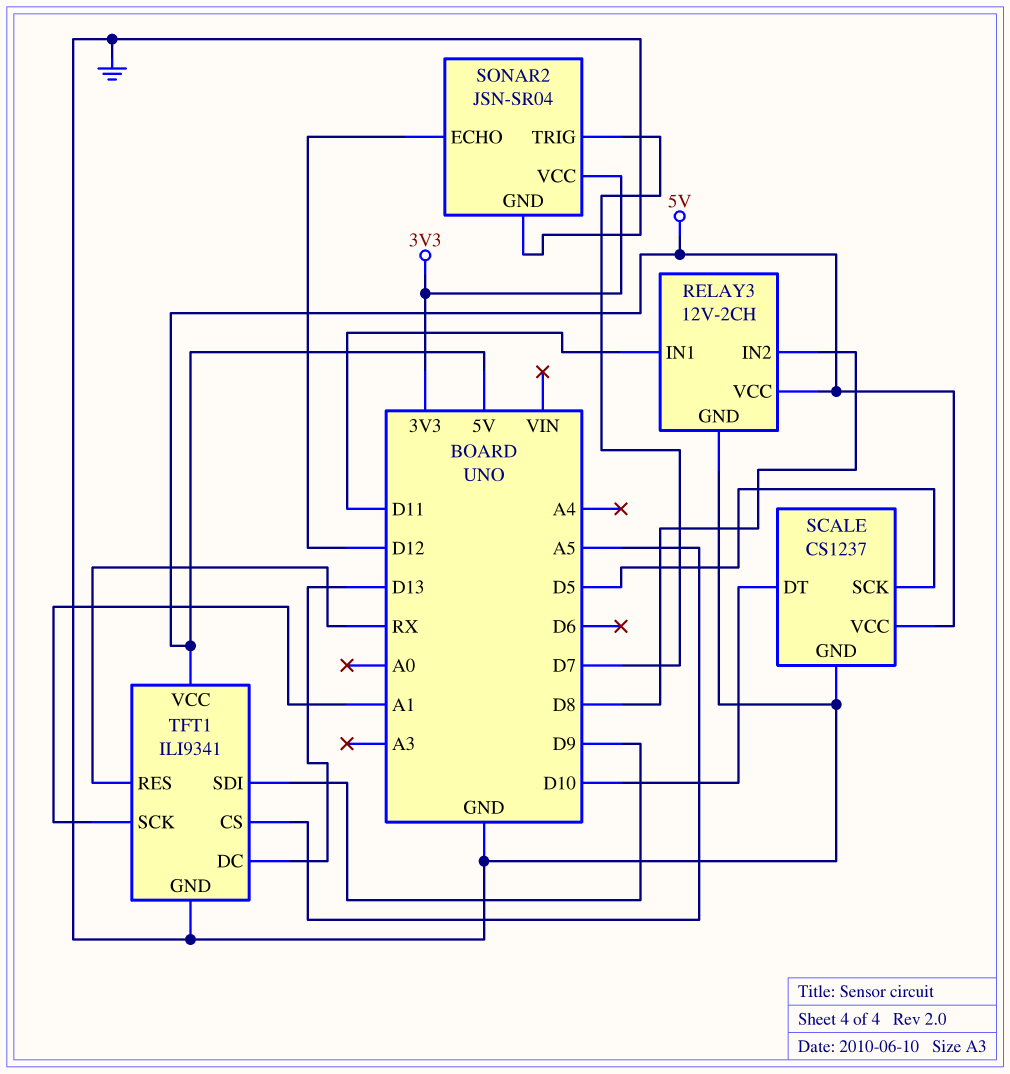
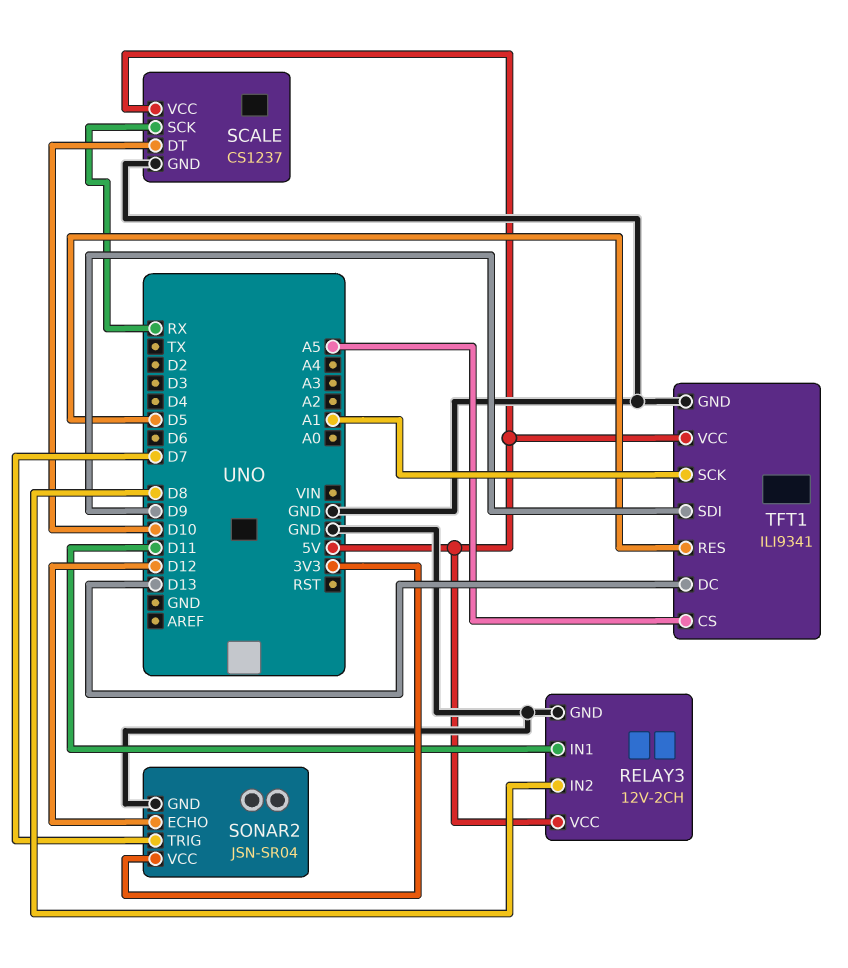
SCALE pin SCK: D5 -> RX
TFT1 pin RES: RX -> D5

